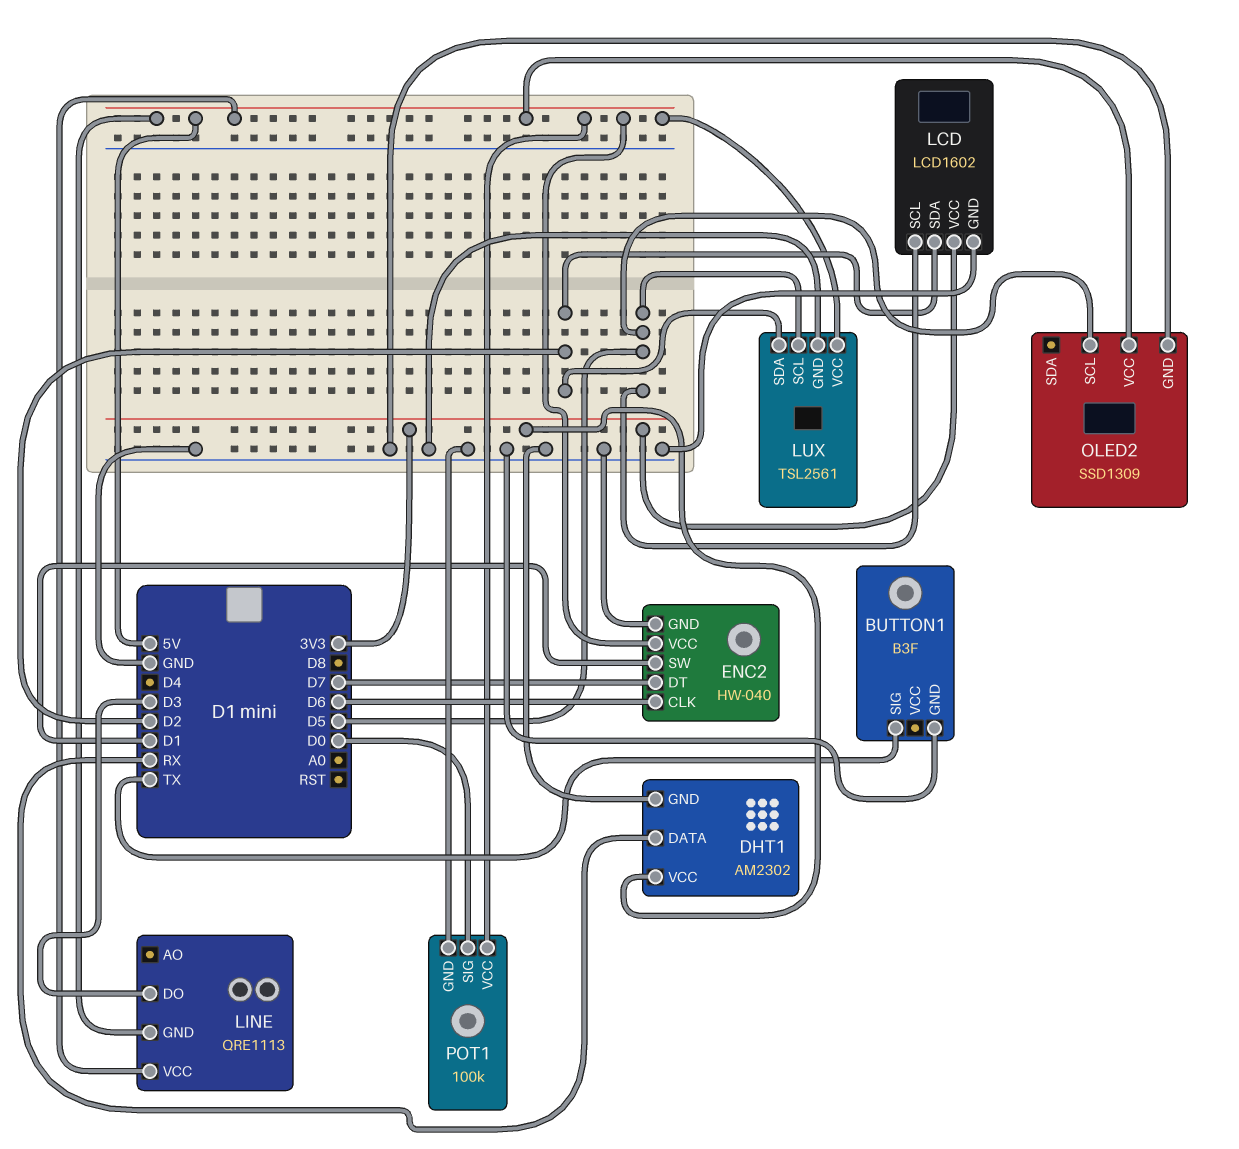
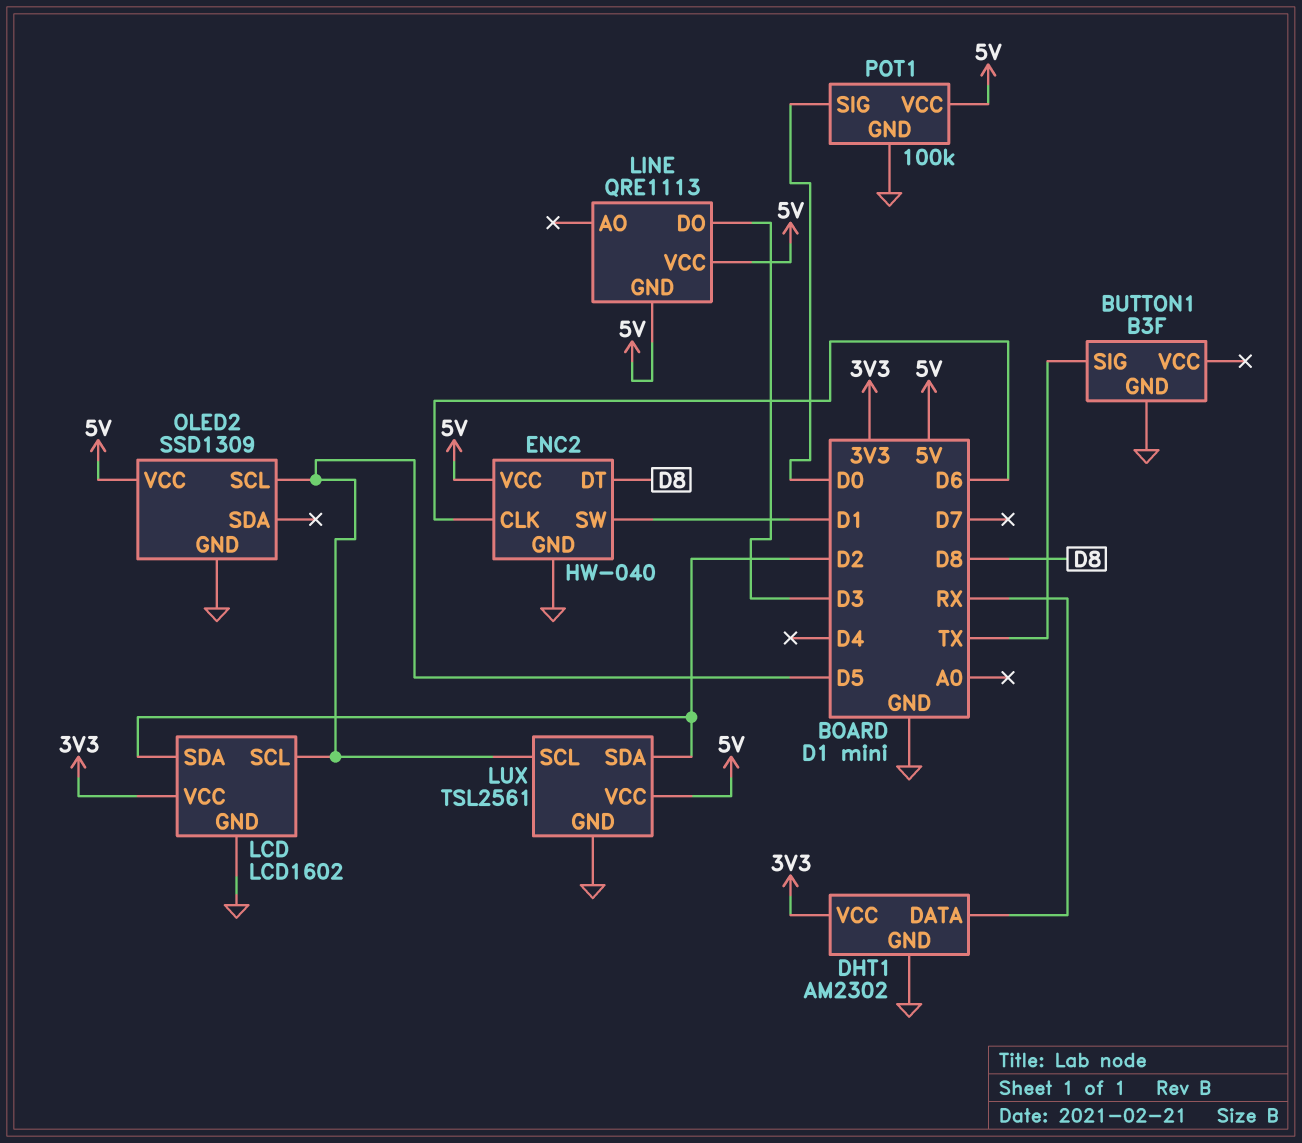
ENC2 pin DT: D7 -> D8

